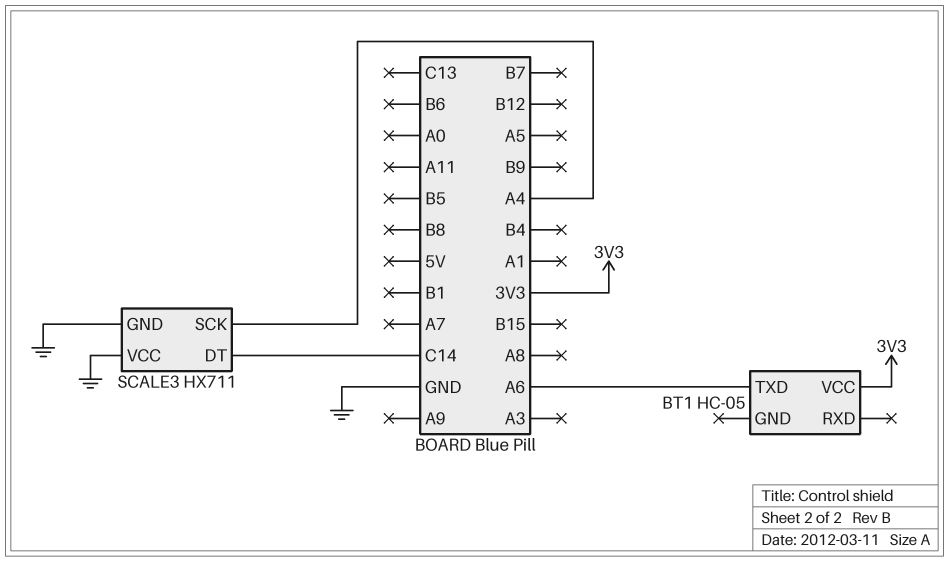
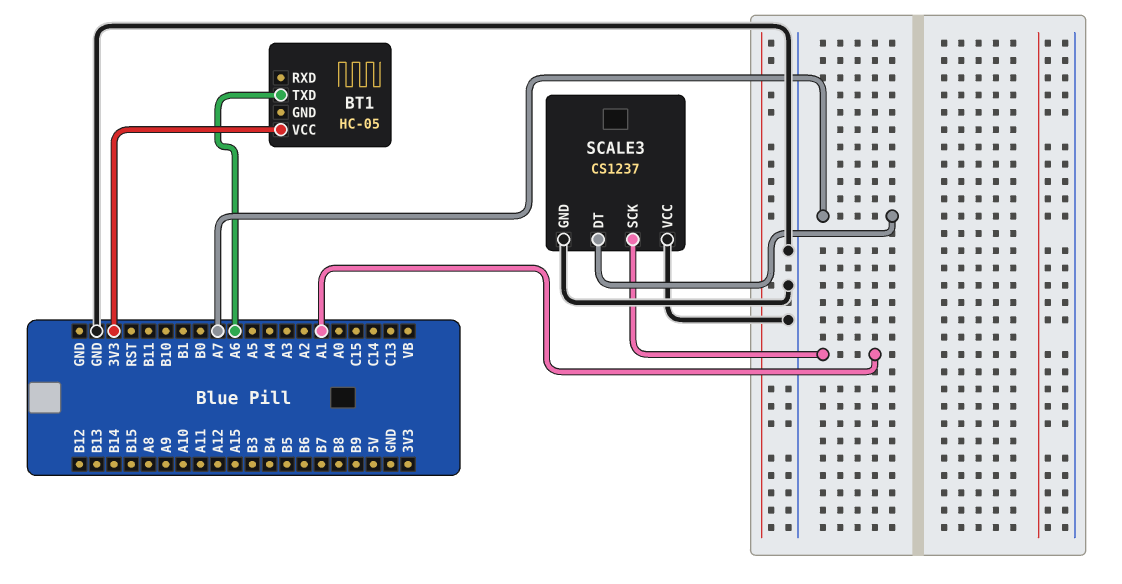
SCALE3: HX711 -> CS1237
SCALE3 pin DT: C14 -> A7
SCALE3 pin SCK: A4 -> A1

